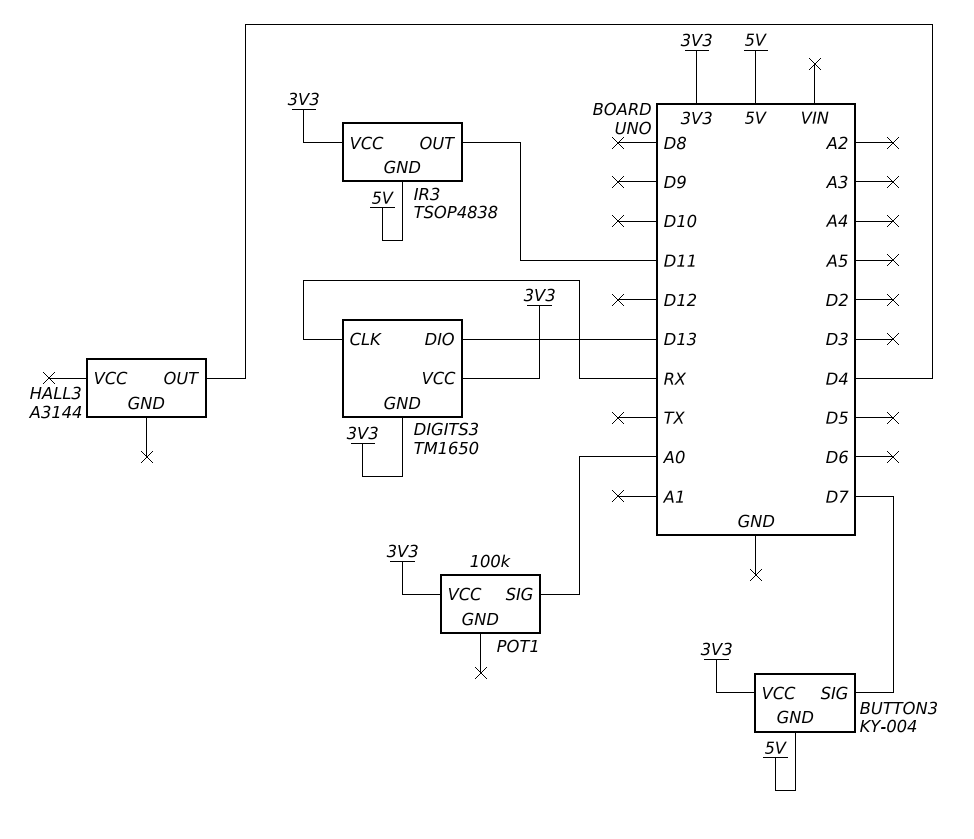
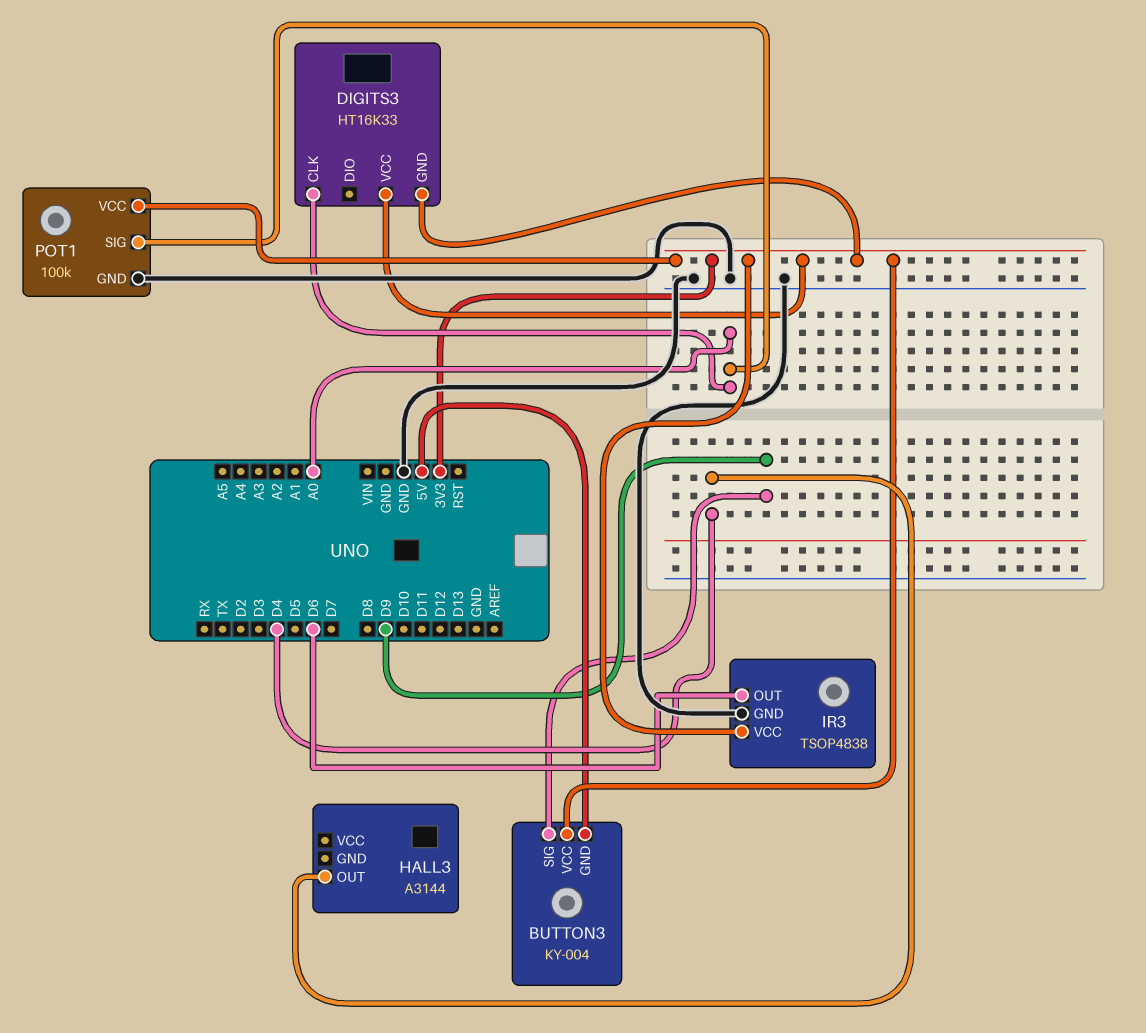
BUTTON3 pin SIG: D7 -> D9
DIGITS3: TM1650 -> HT16K33
DIGITS3 pin CLK: RX -> A0
DIGITS3 pin DIO: D13 -> none
IR3 pin GND: 5V -> GND
IR3 pin OUT: D11 -> D6
POT1 pin GND: none -> GND

